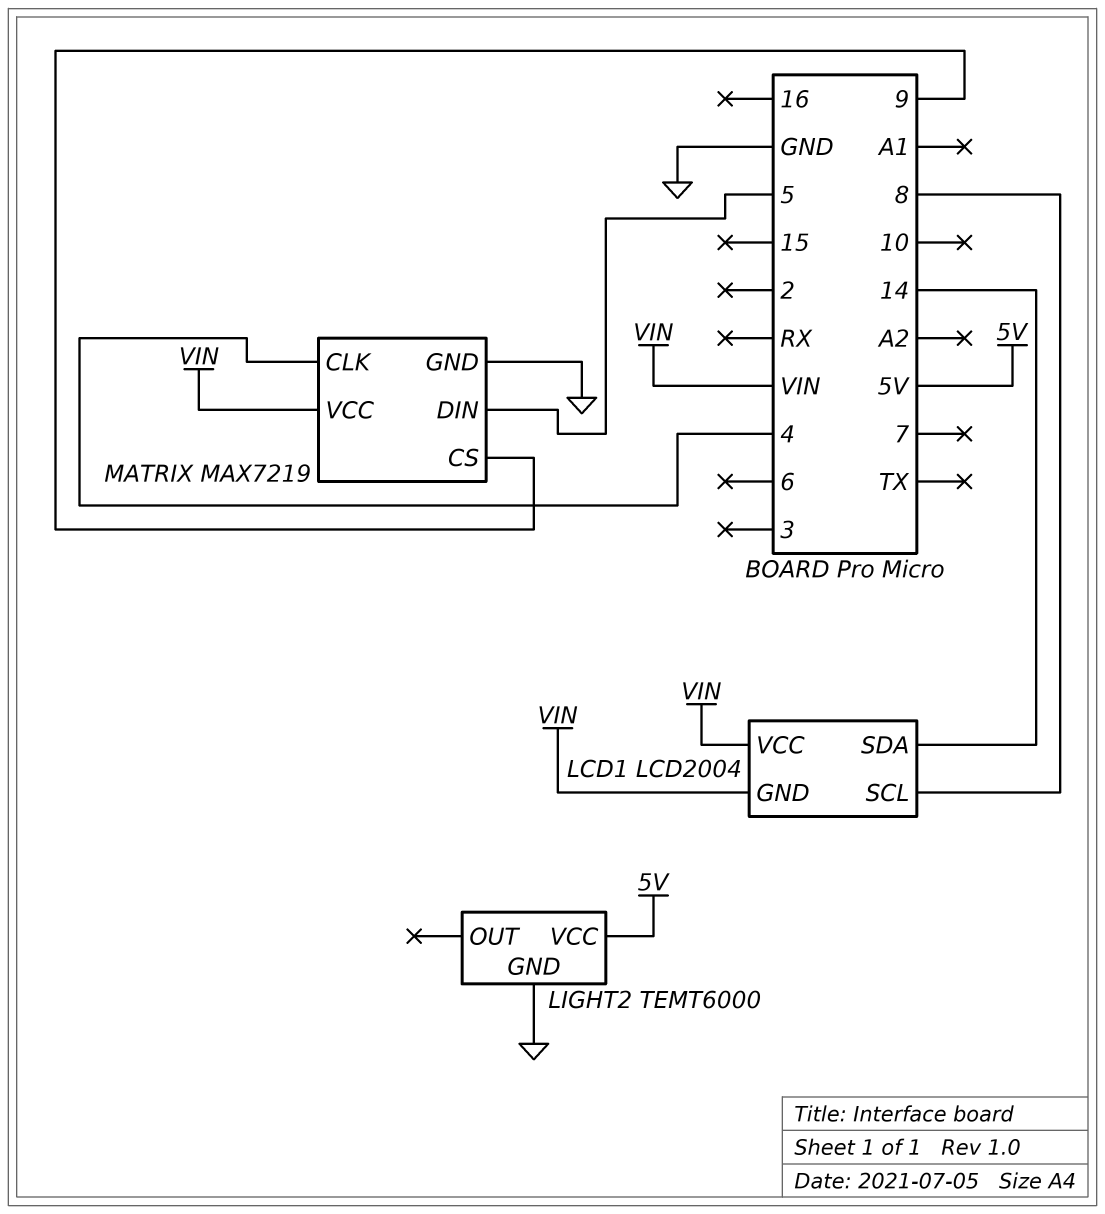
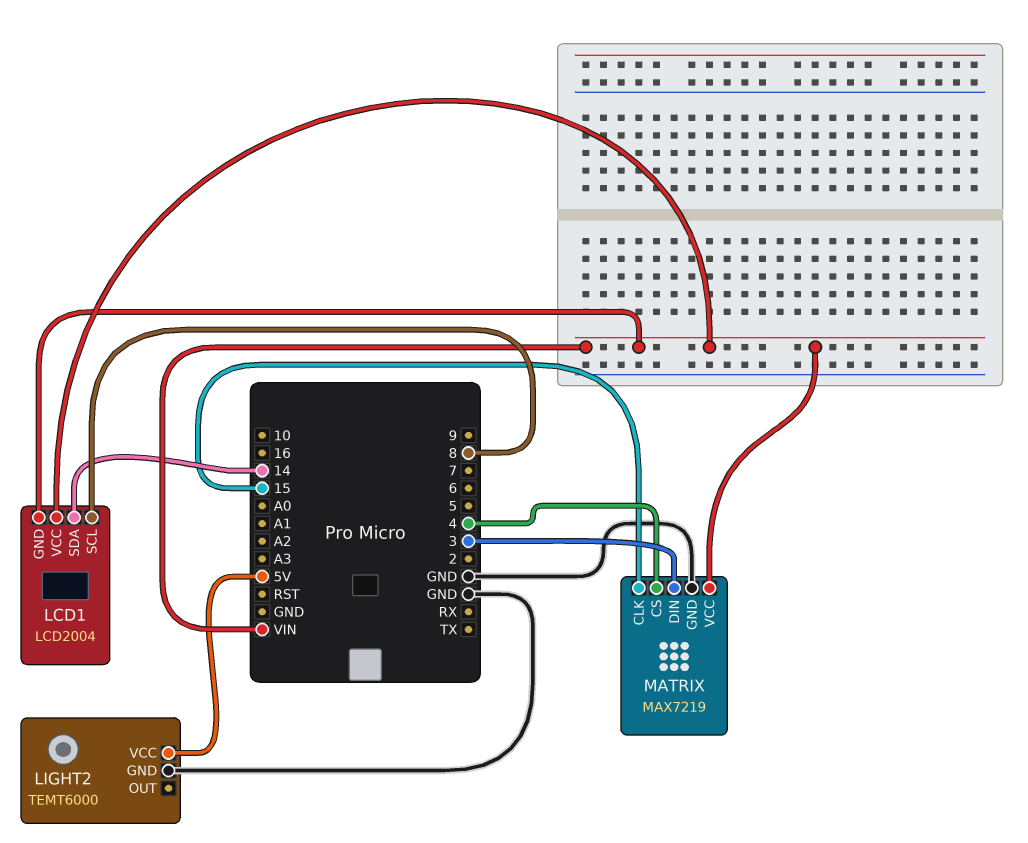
MATRIX pin CLK: 4 -> 15
MATRIX pin CS: 9 -> 4
MATRIX pin DIN: 5 -> 3

